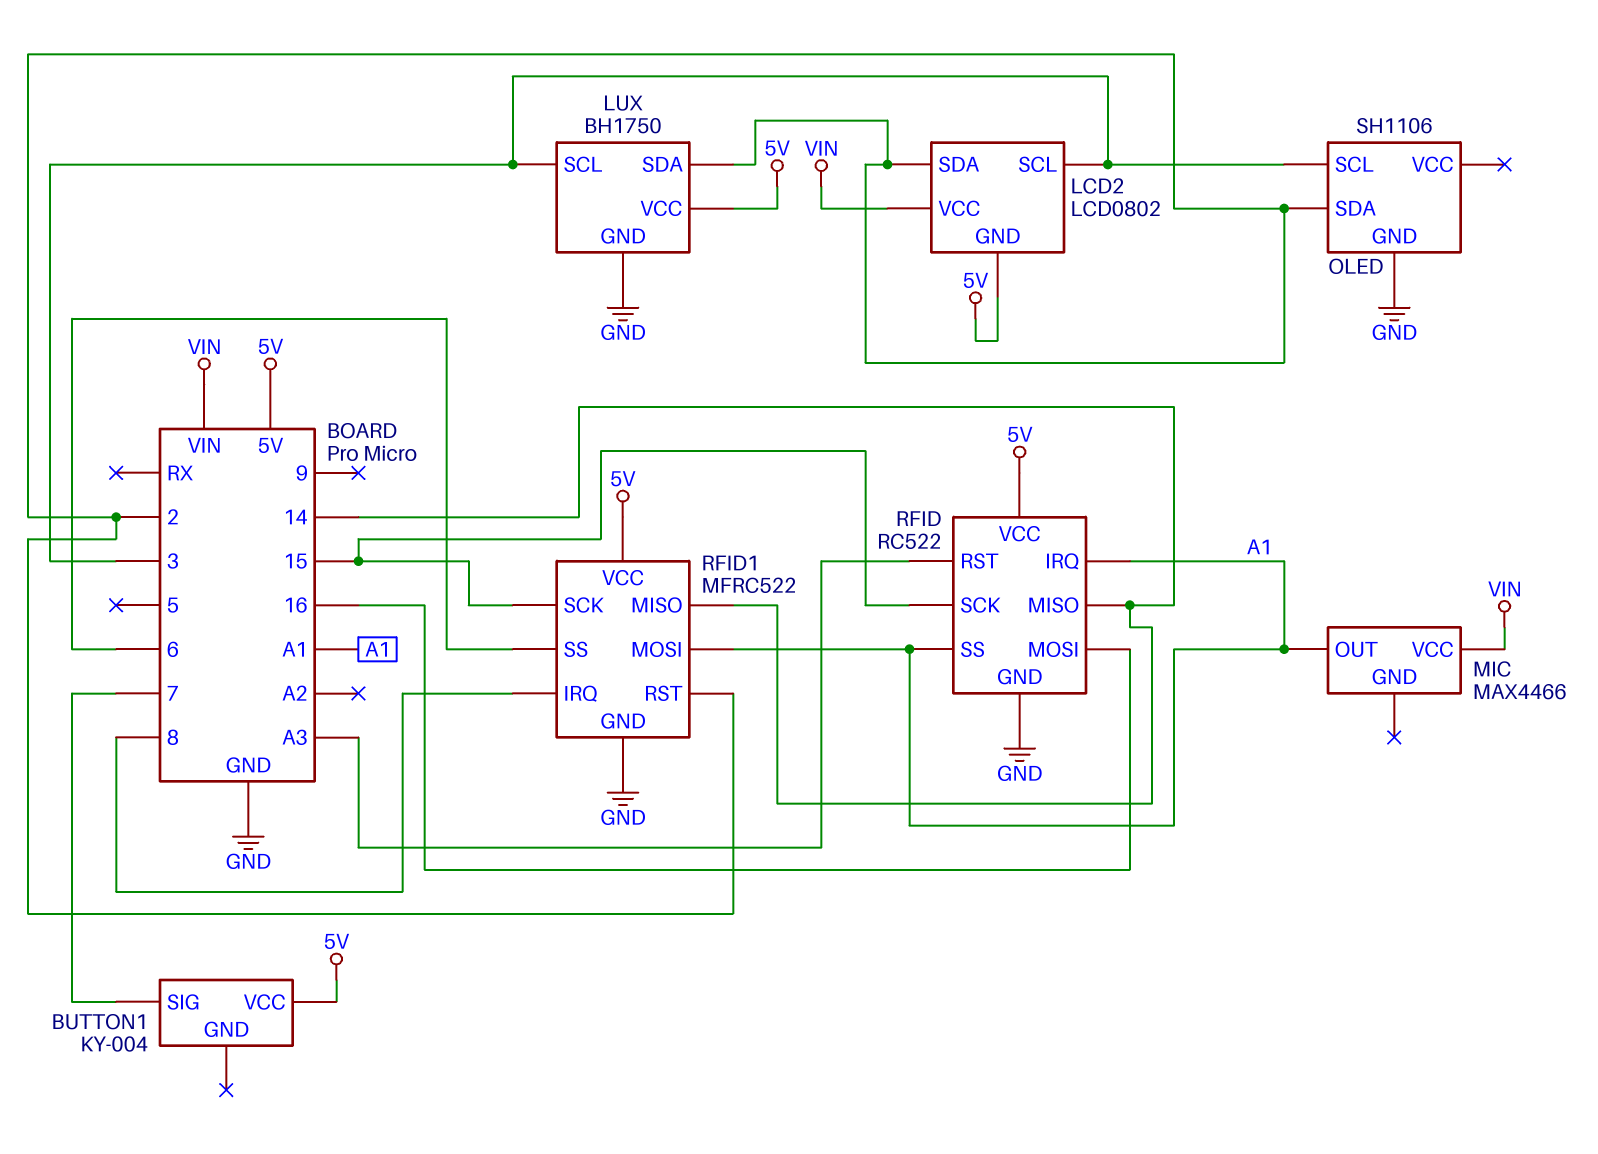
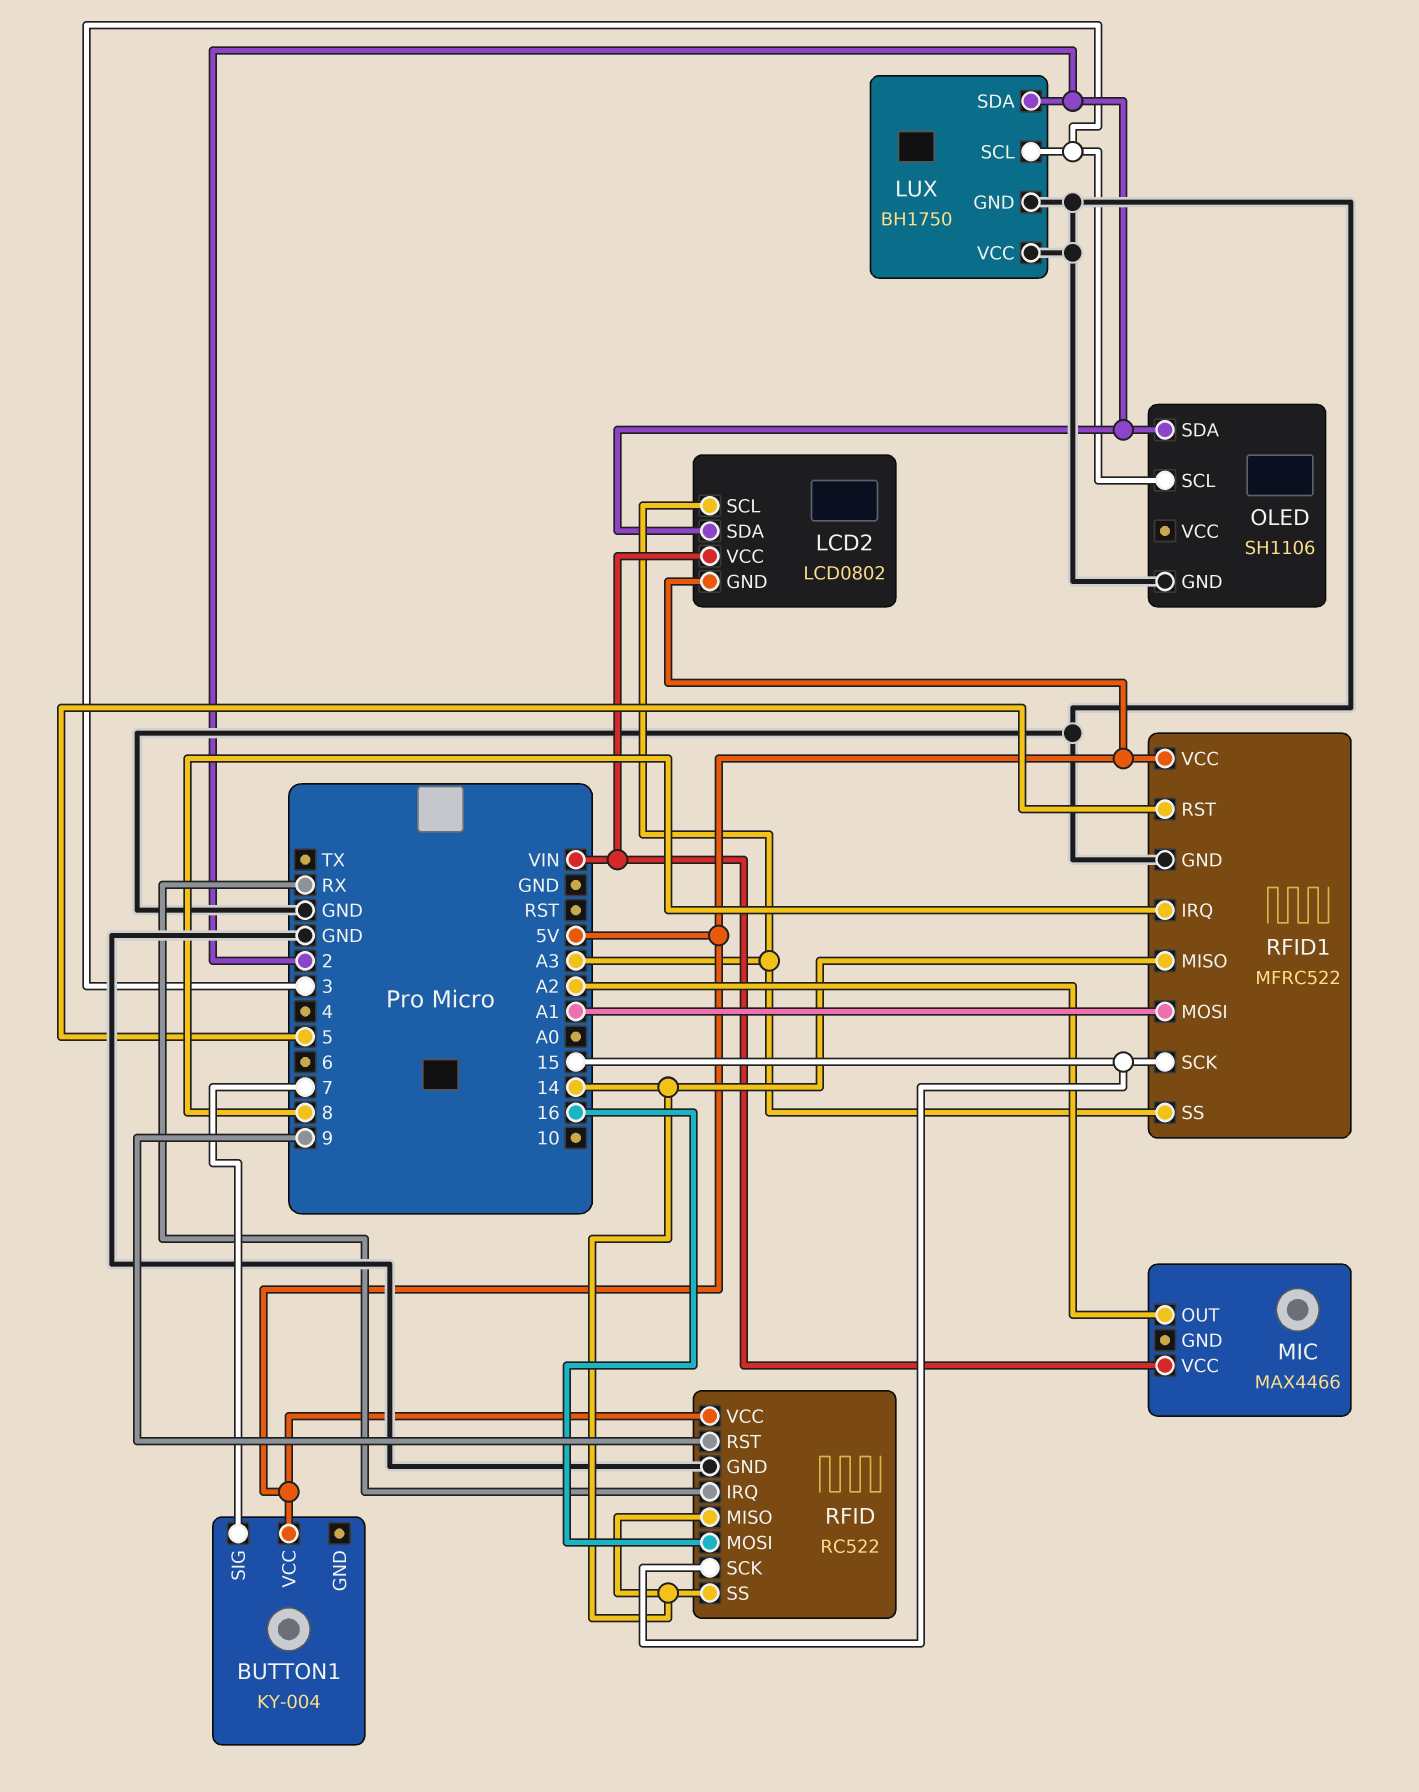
LCD2 pin SCL: 3 -> A3
LUX pin VCC: 5V -> GND
MIC pin OUT: A1 -> A2
RFID pin IRQ: A1 -> RX
RFID pin RST: A3 -> 9
RFID pin SS: A1 -> 14
RFID1 pin RST: 2 -> 5
RFID1 pin SS: 6 -> A3

